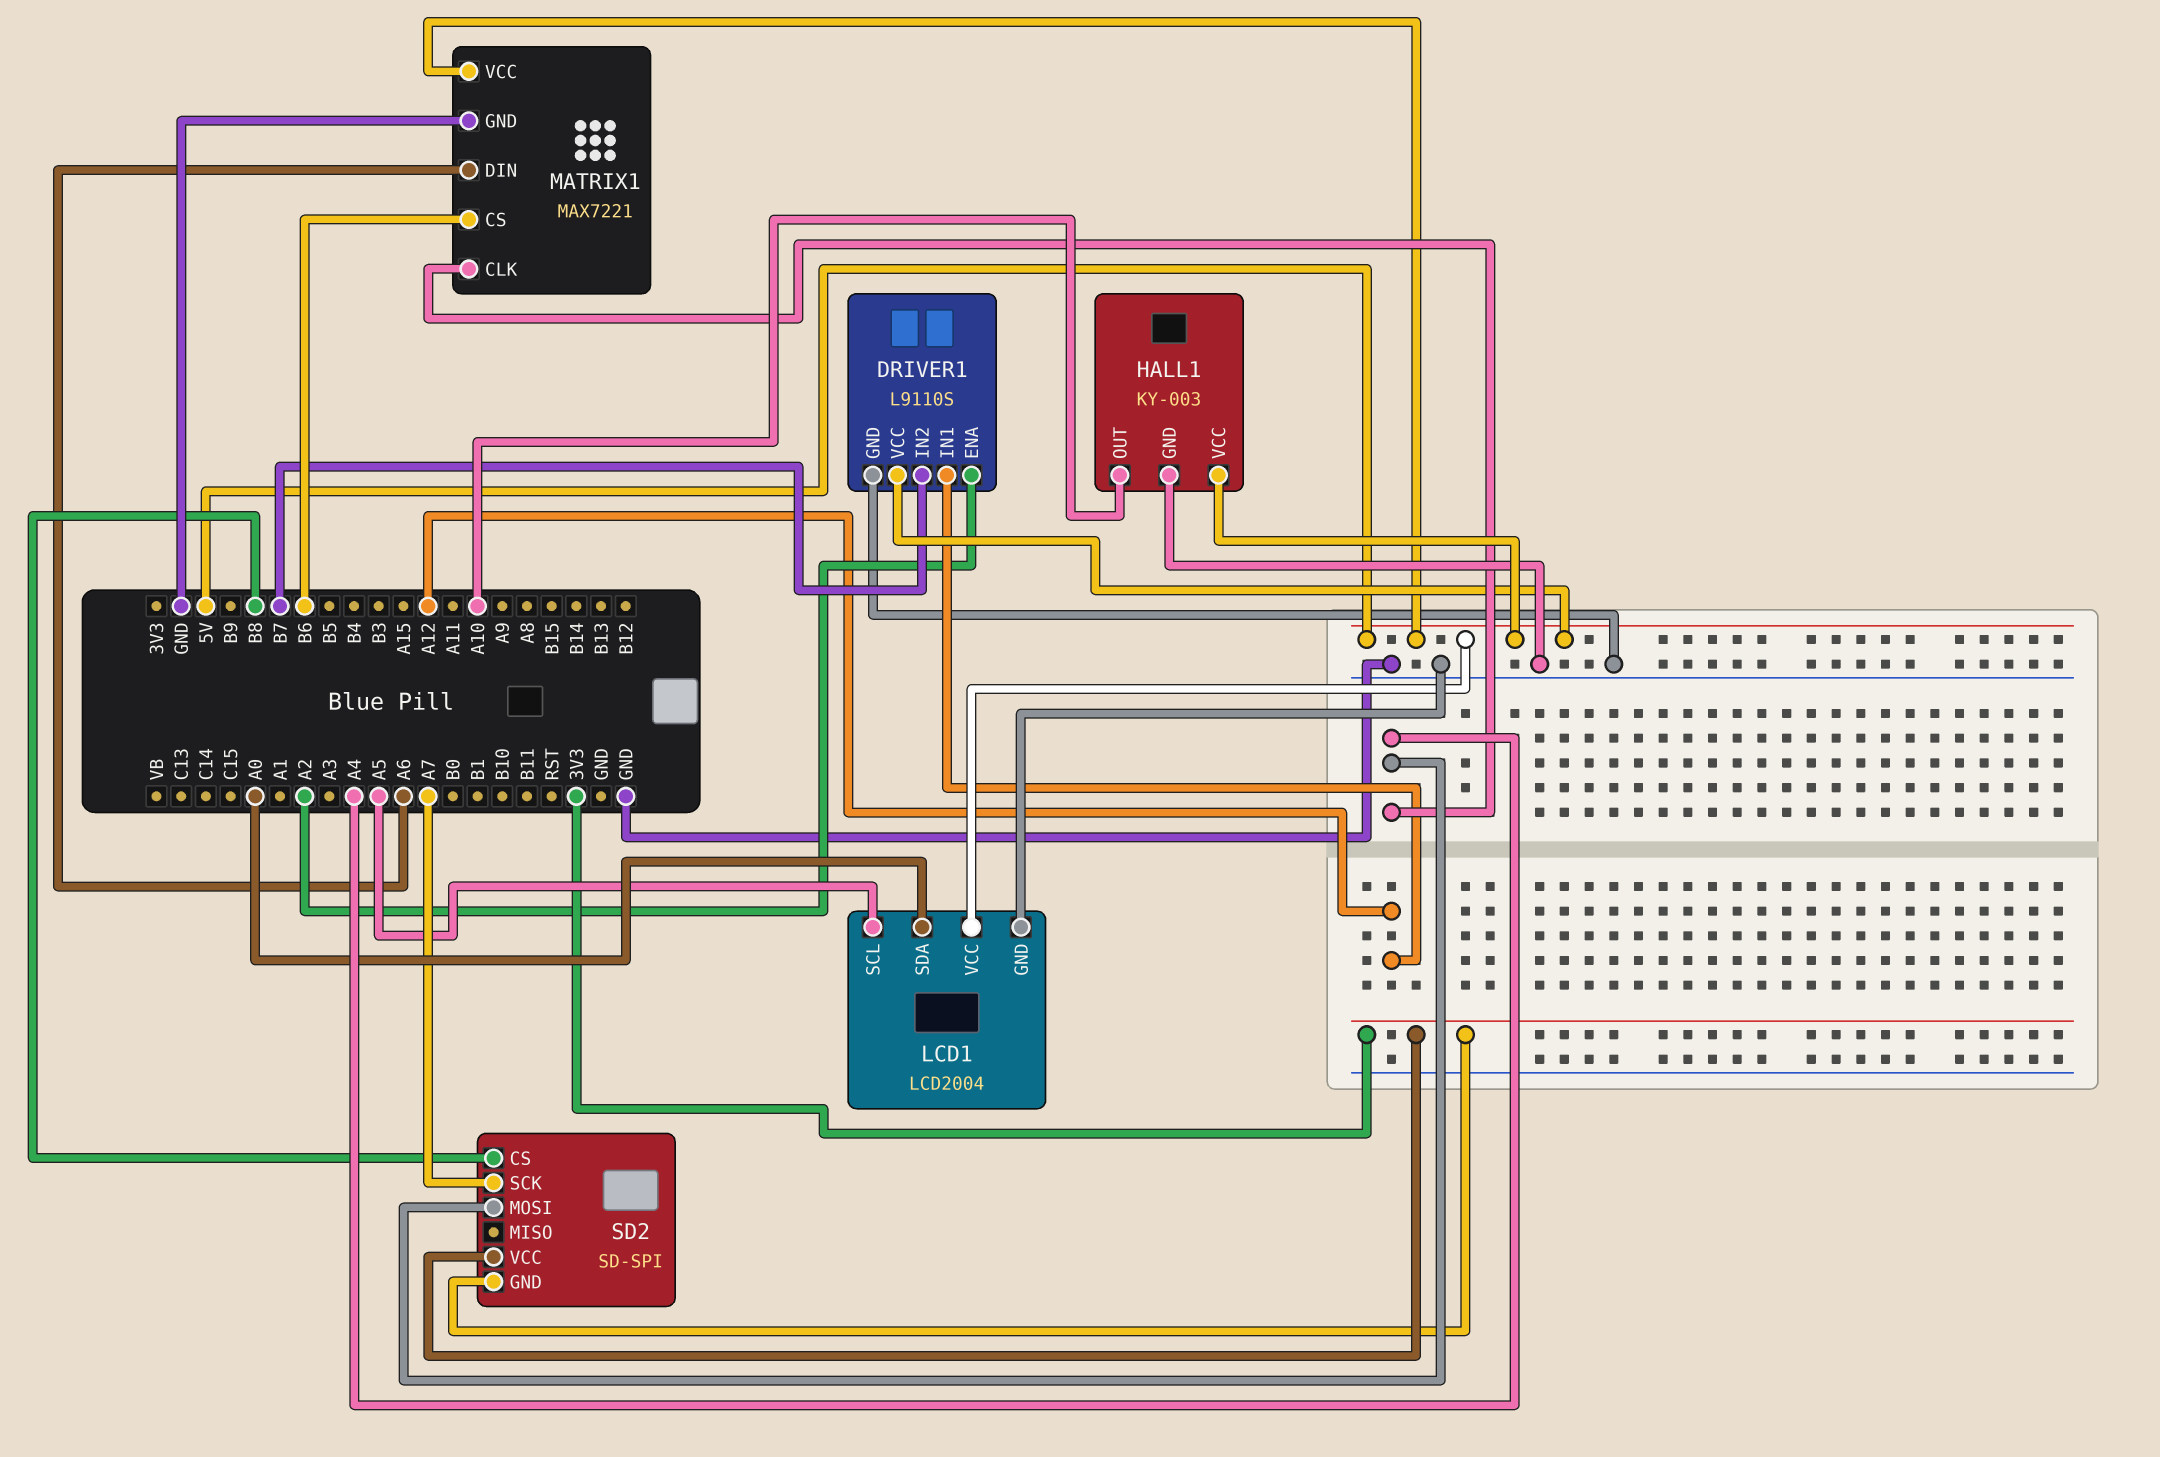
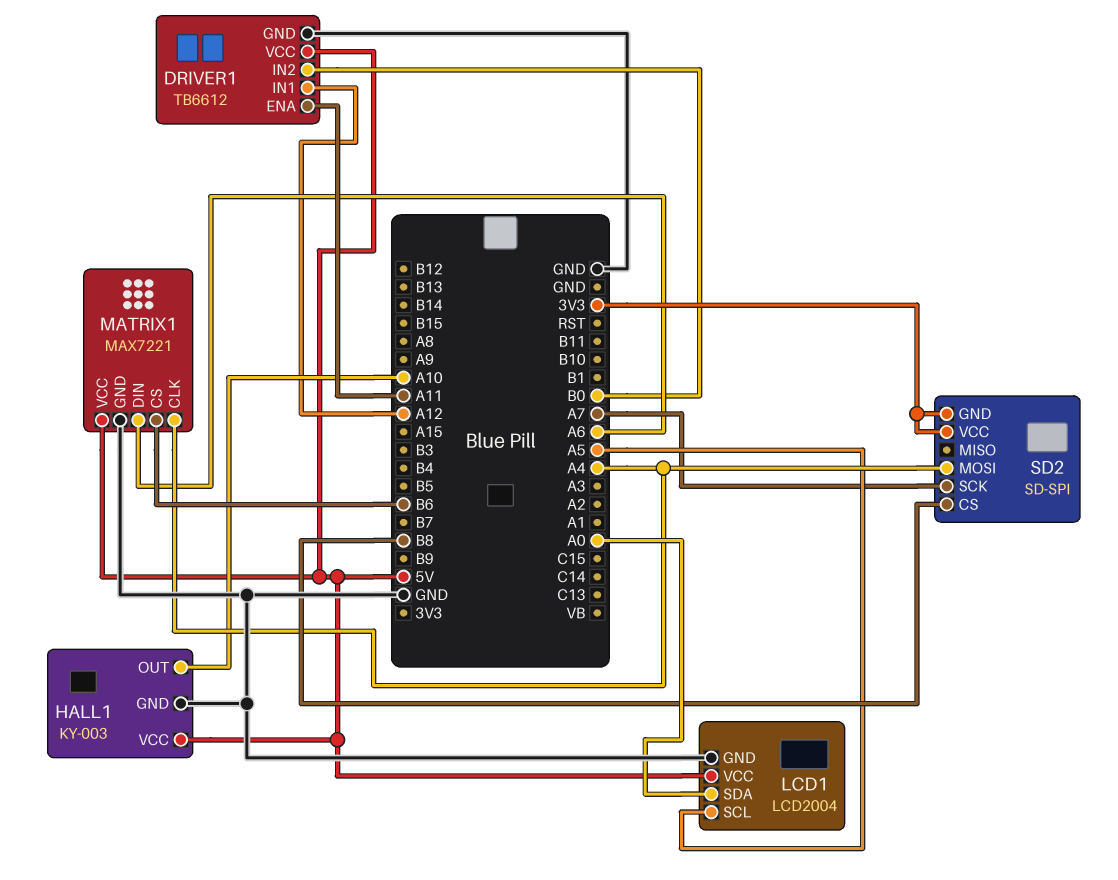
DRIVER1: L9110S -> TB6612
DRIVER1 pin ENA: A2 -> A11
DRIVER1 pin IN2: B7 -> B0

